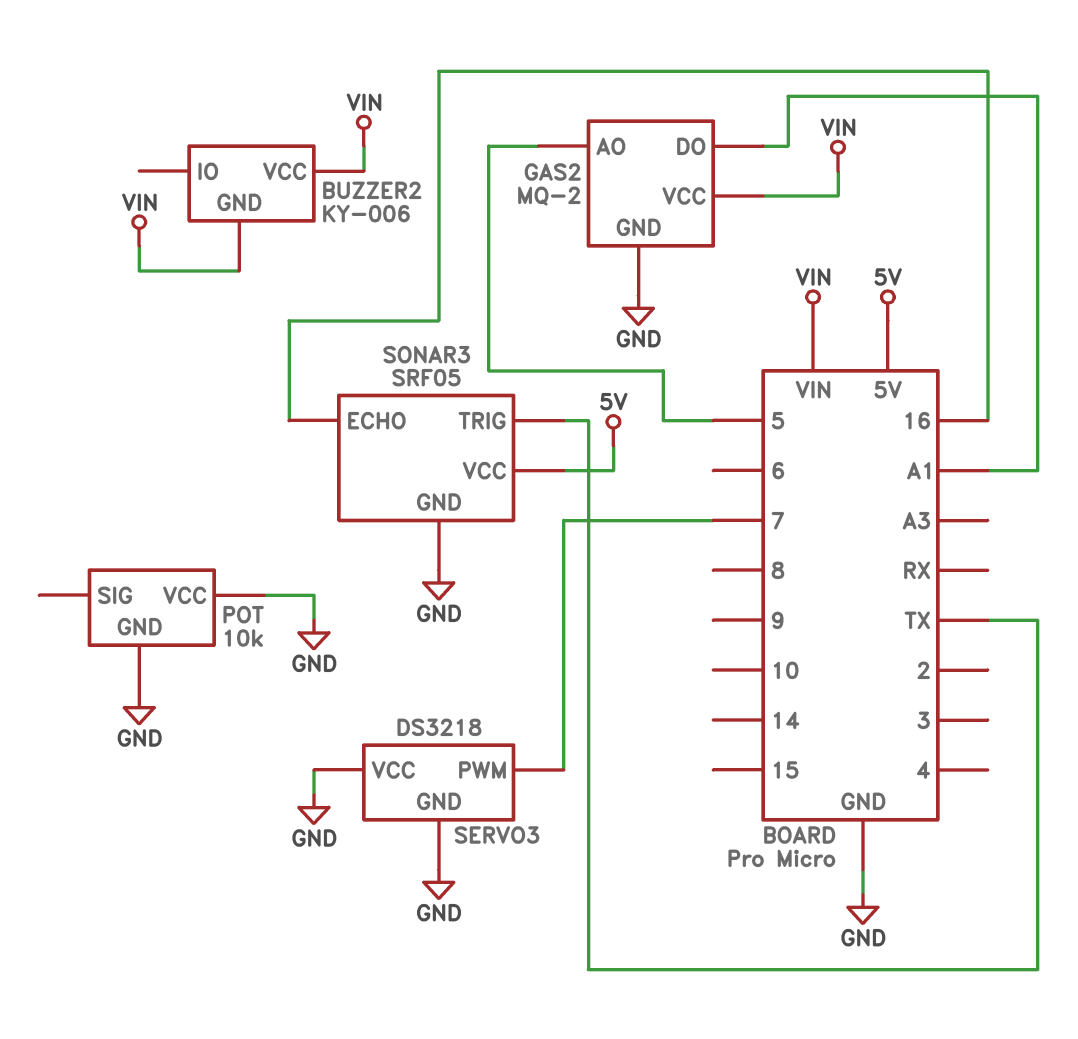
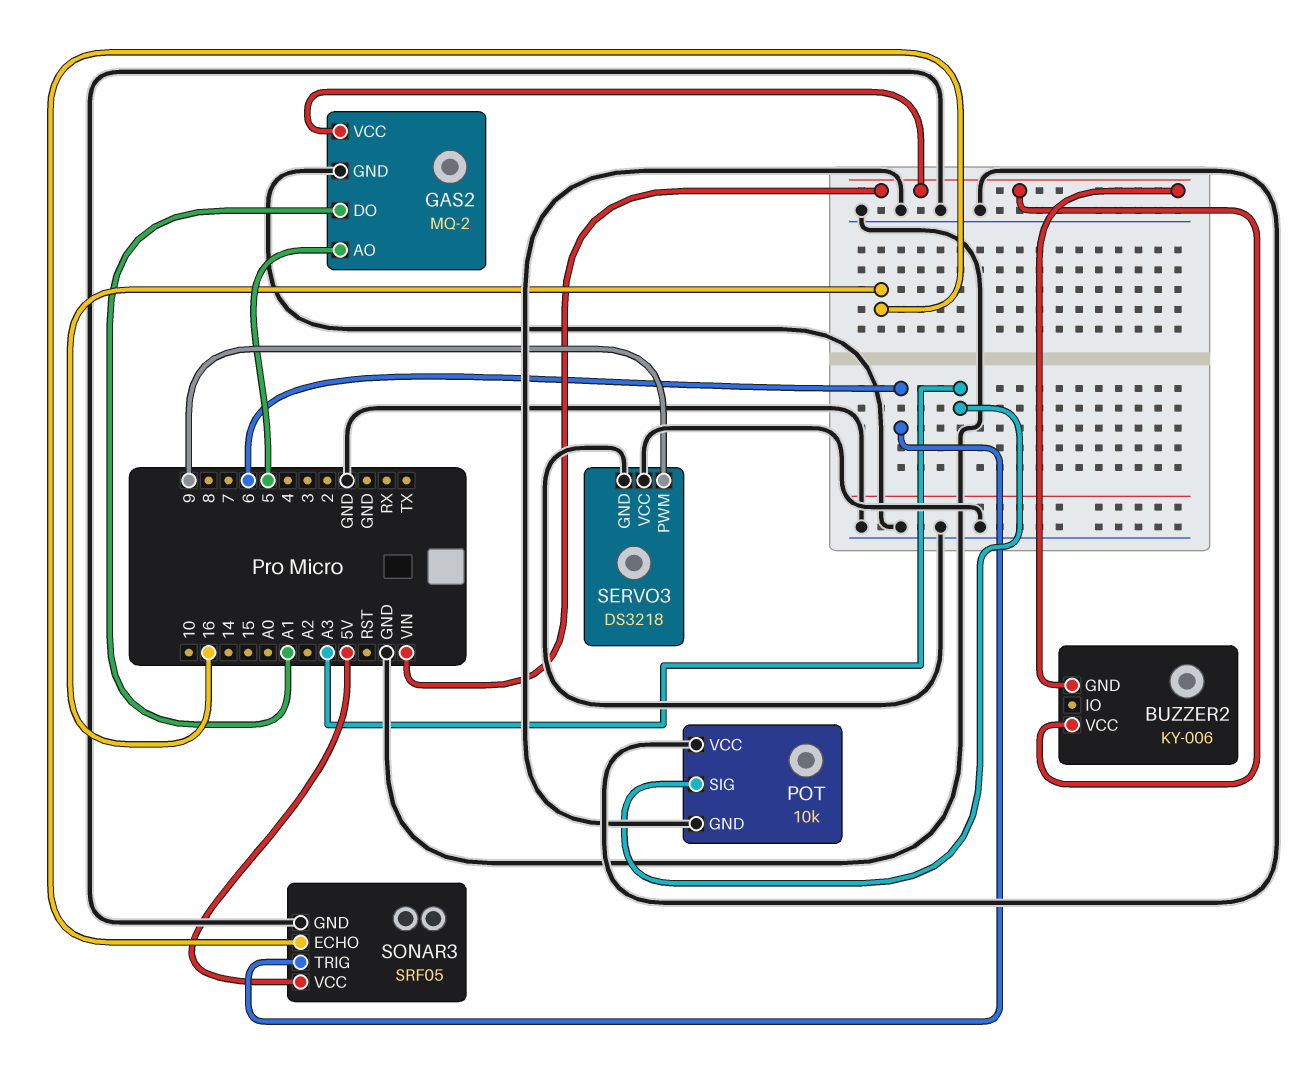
POT pin SIG: none -> A3
SERVO3 pin PWM: 7 -> 9
SONAR3 pin TRIG: TX -> 6

